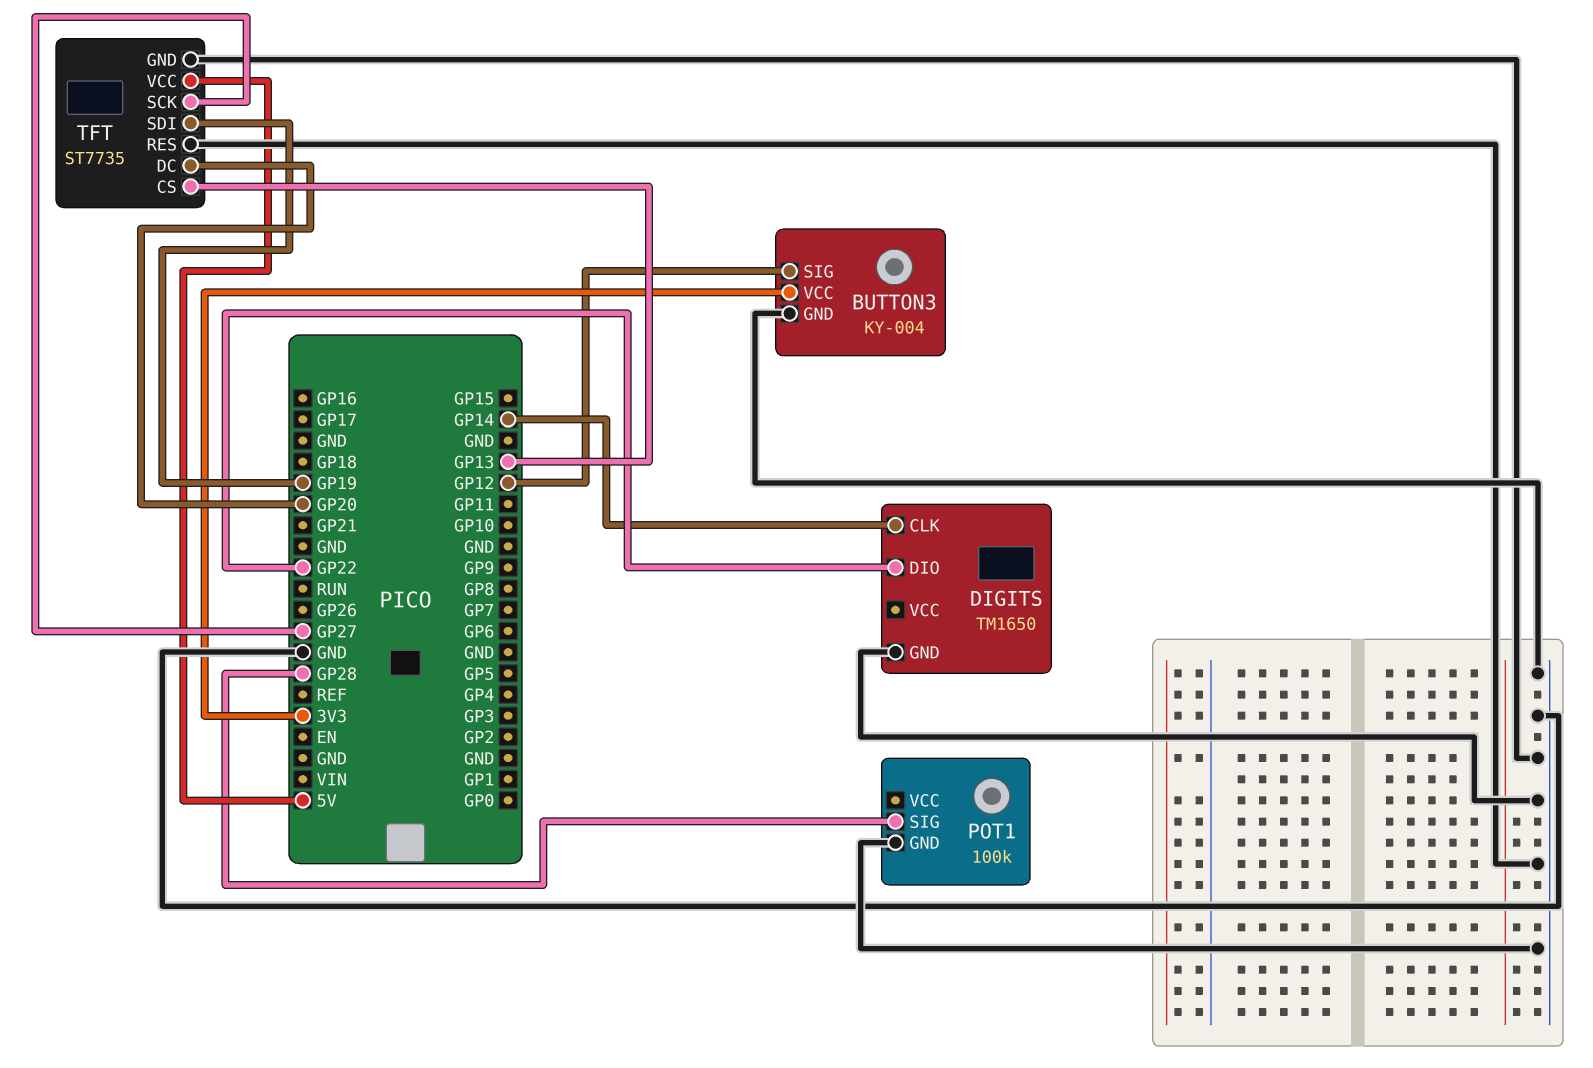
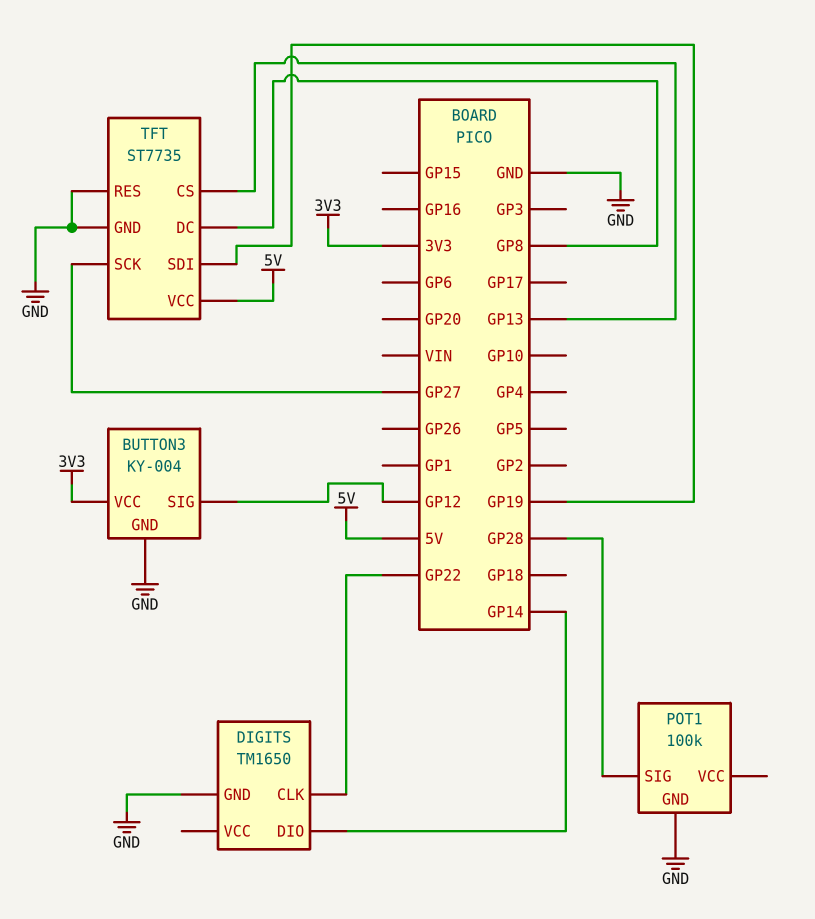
DIGITS pin CLK: GP14 -> GP22
DIGITS pin DIO: GP22 -> GP14
TFT pin DC: GP20 -> GP8

